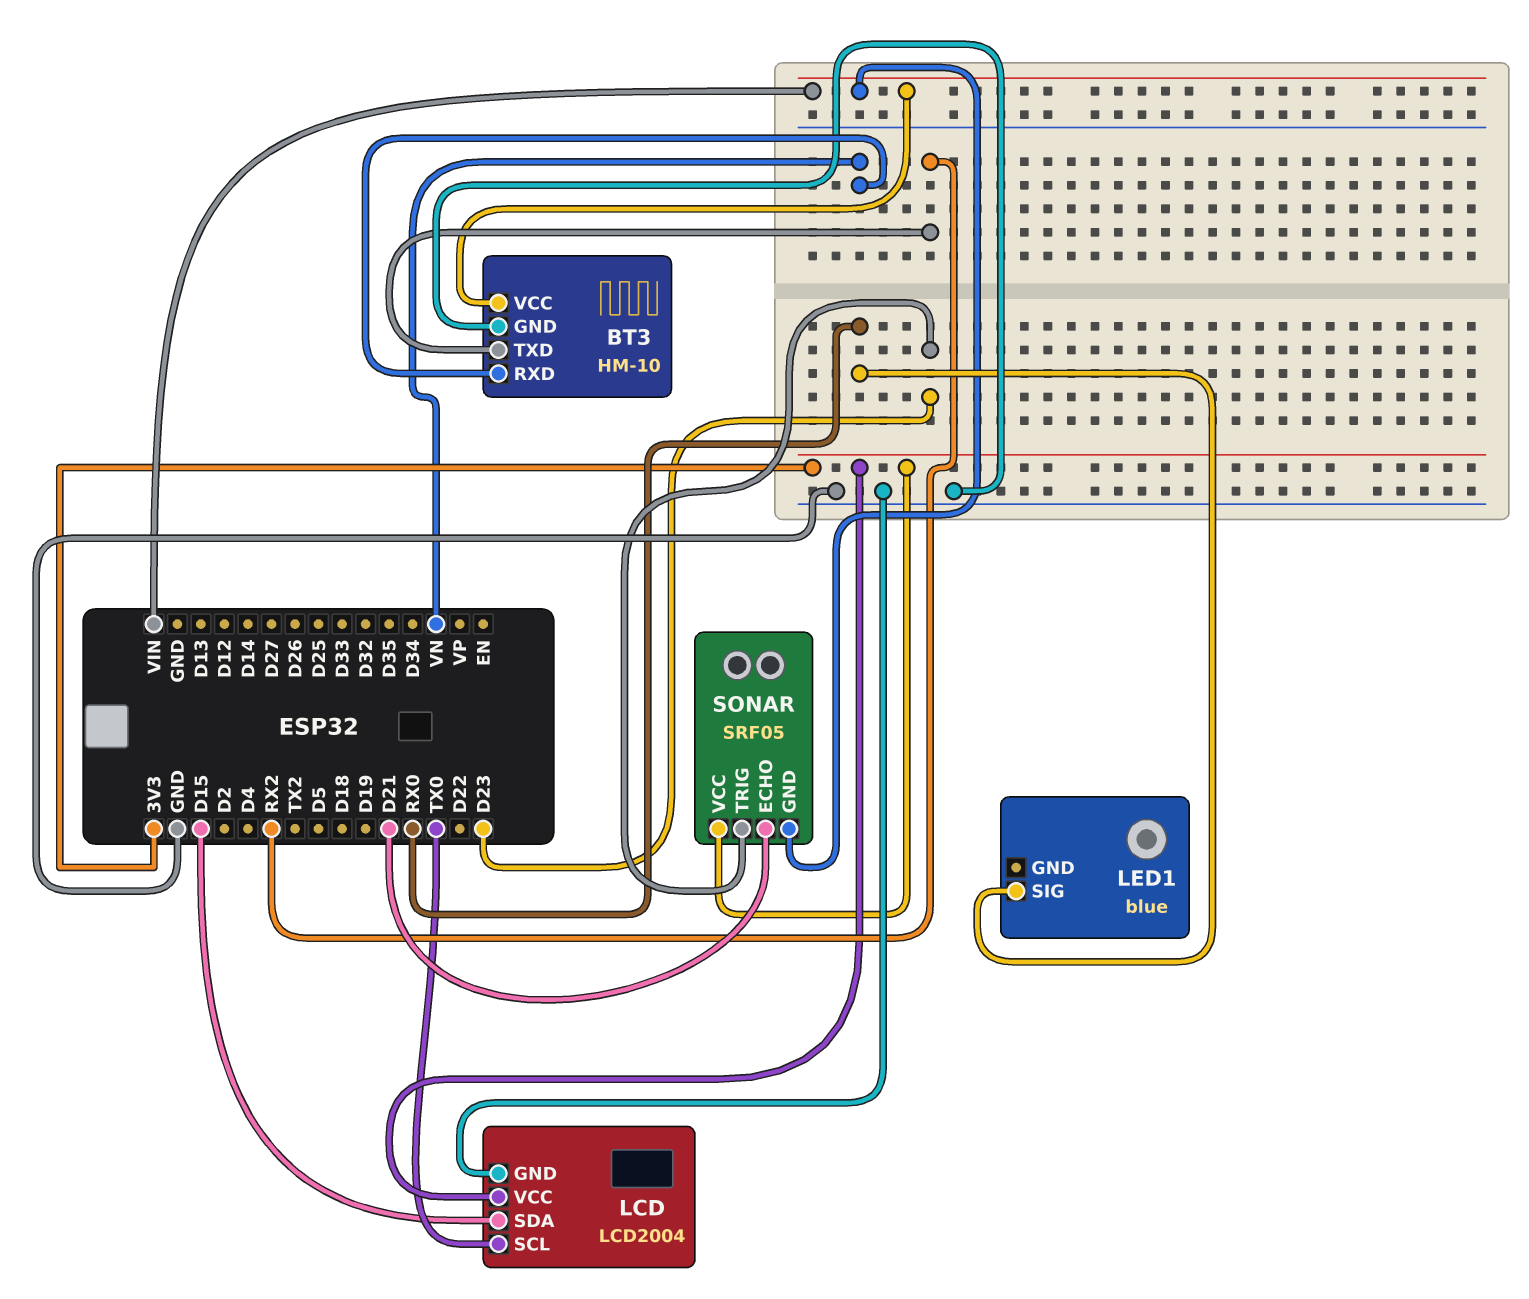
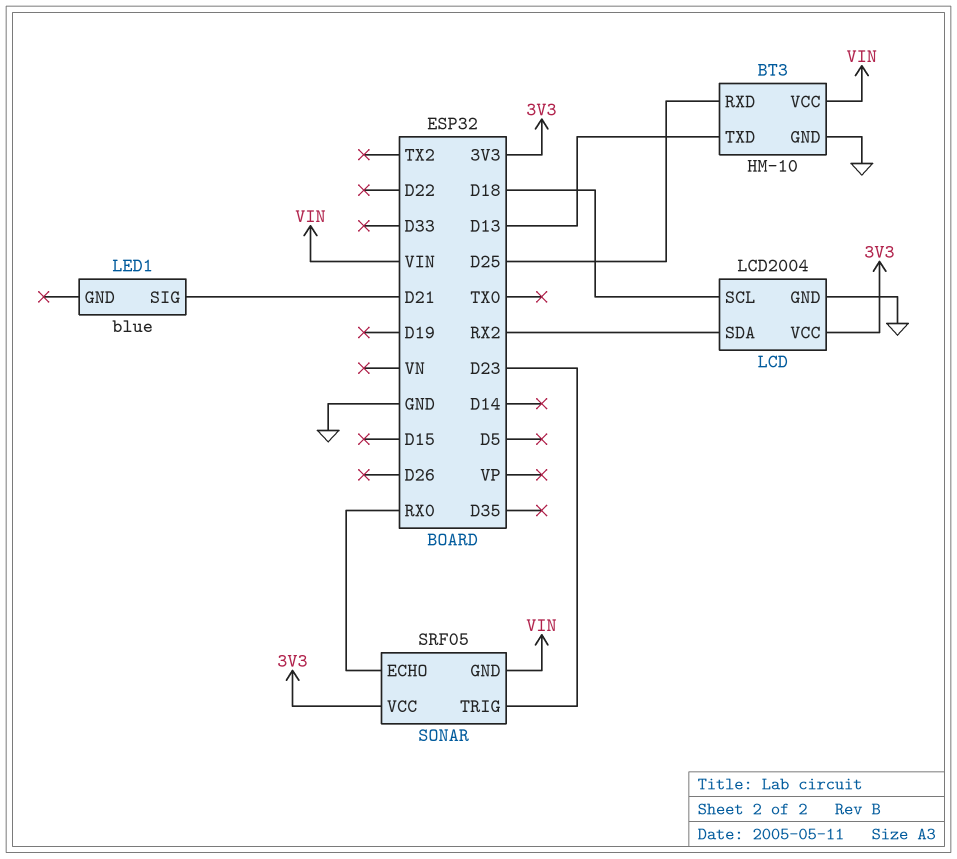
BT3 pin RXD: VN -> D25
BT3 pin TXD: RX2 -> D13
LCD pin SCL: TX0 -> D18
LCD pin SDA: D15 -> RX2
LED1 pin SIG: RX0 -> D21
SONAR pin ECHO: D21 -> RX0

